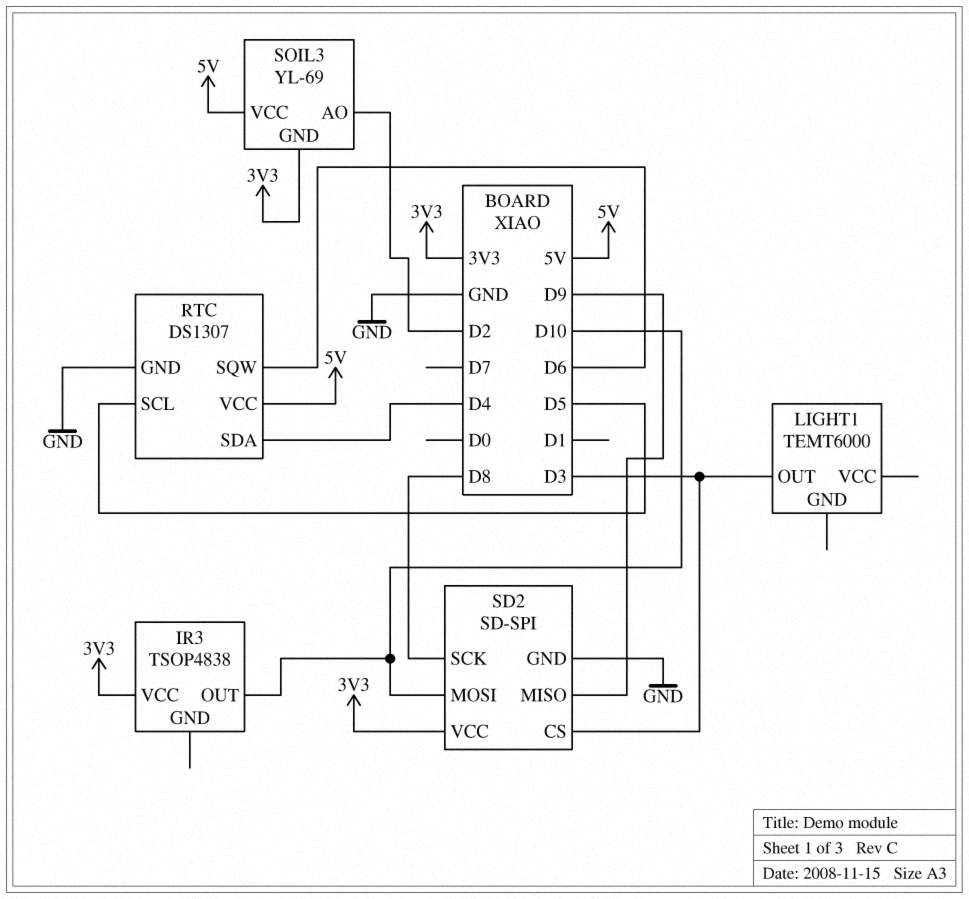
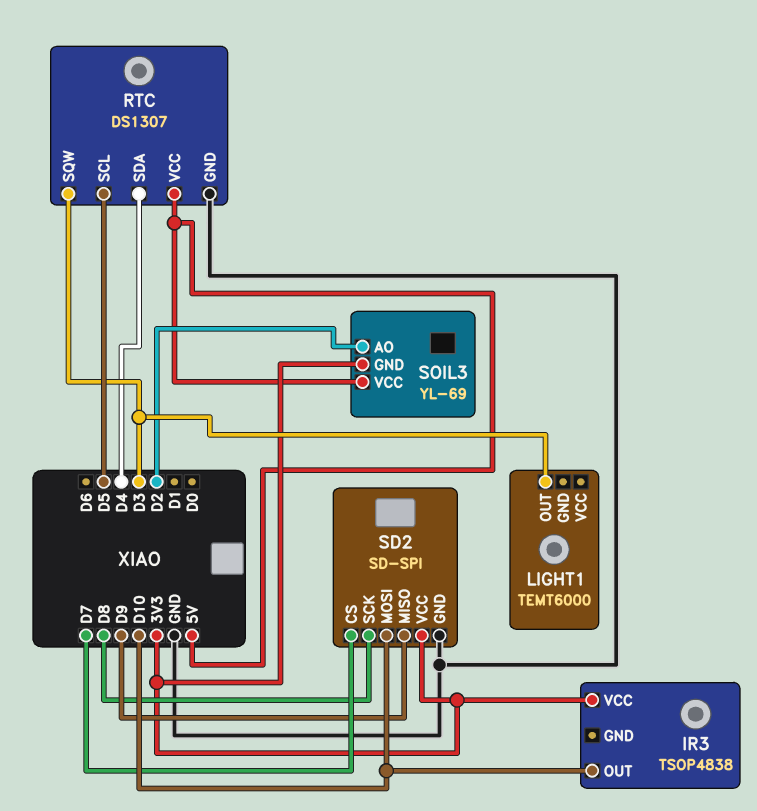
RTC pin SQW: D6 -> D3
SD2 pin CS: D3 -> D7

